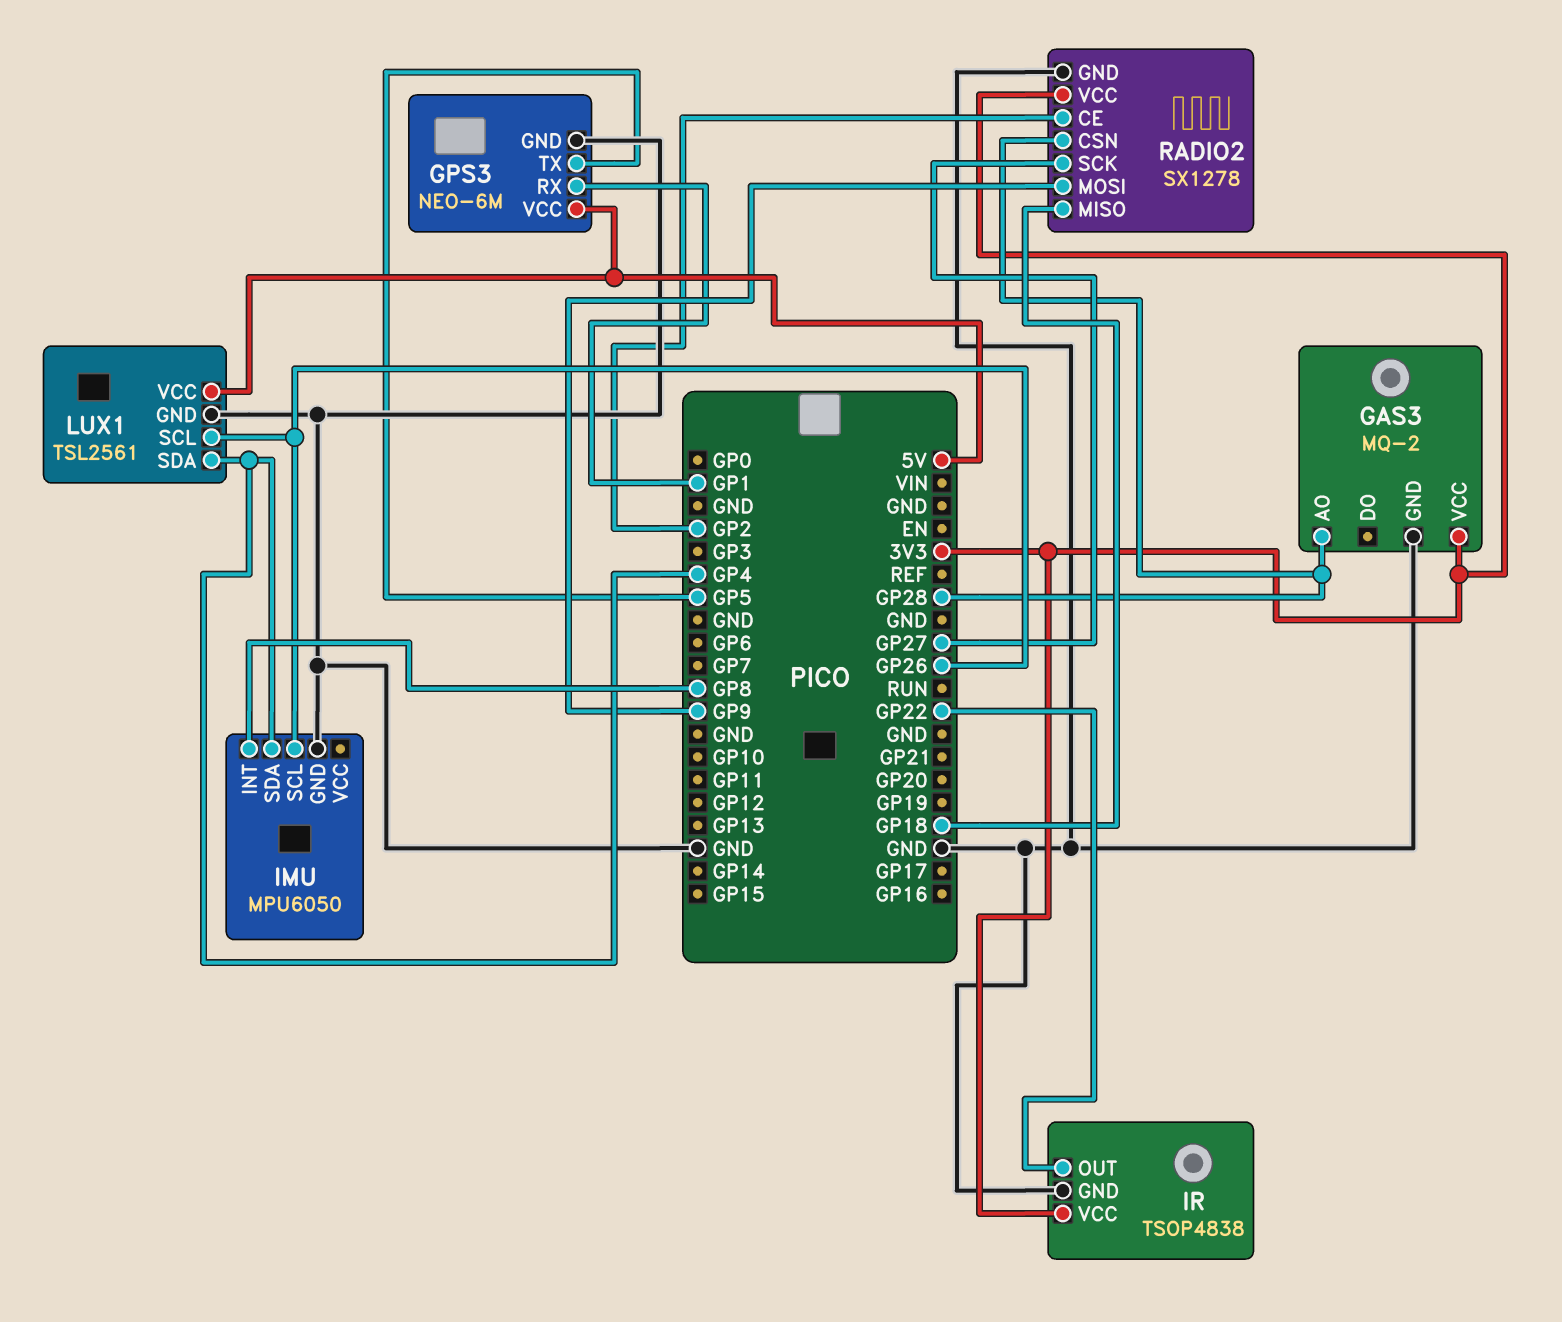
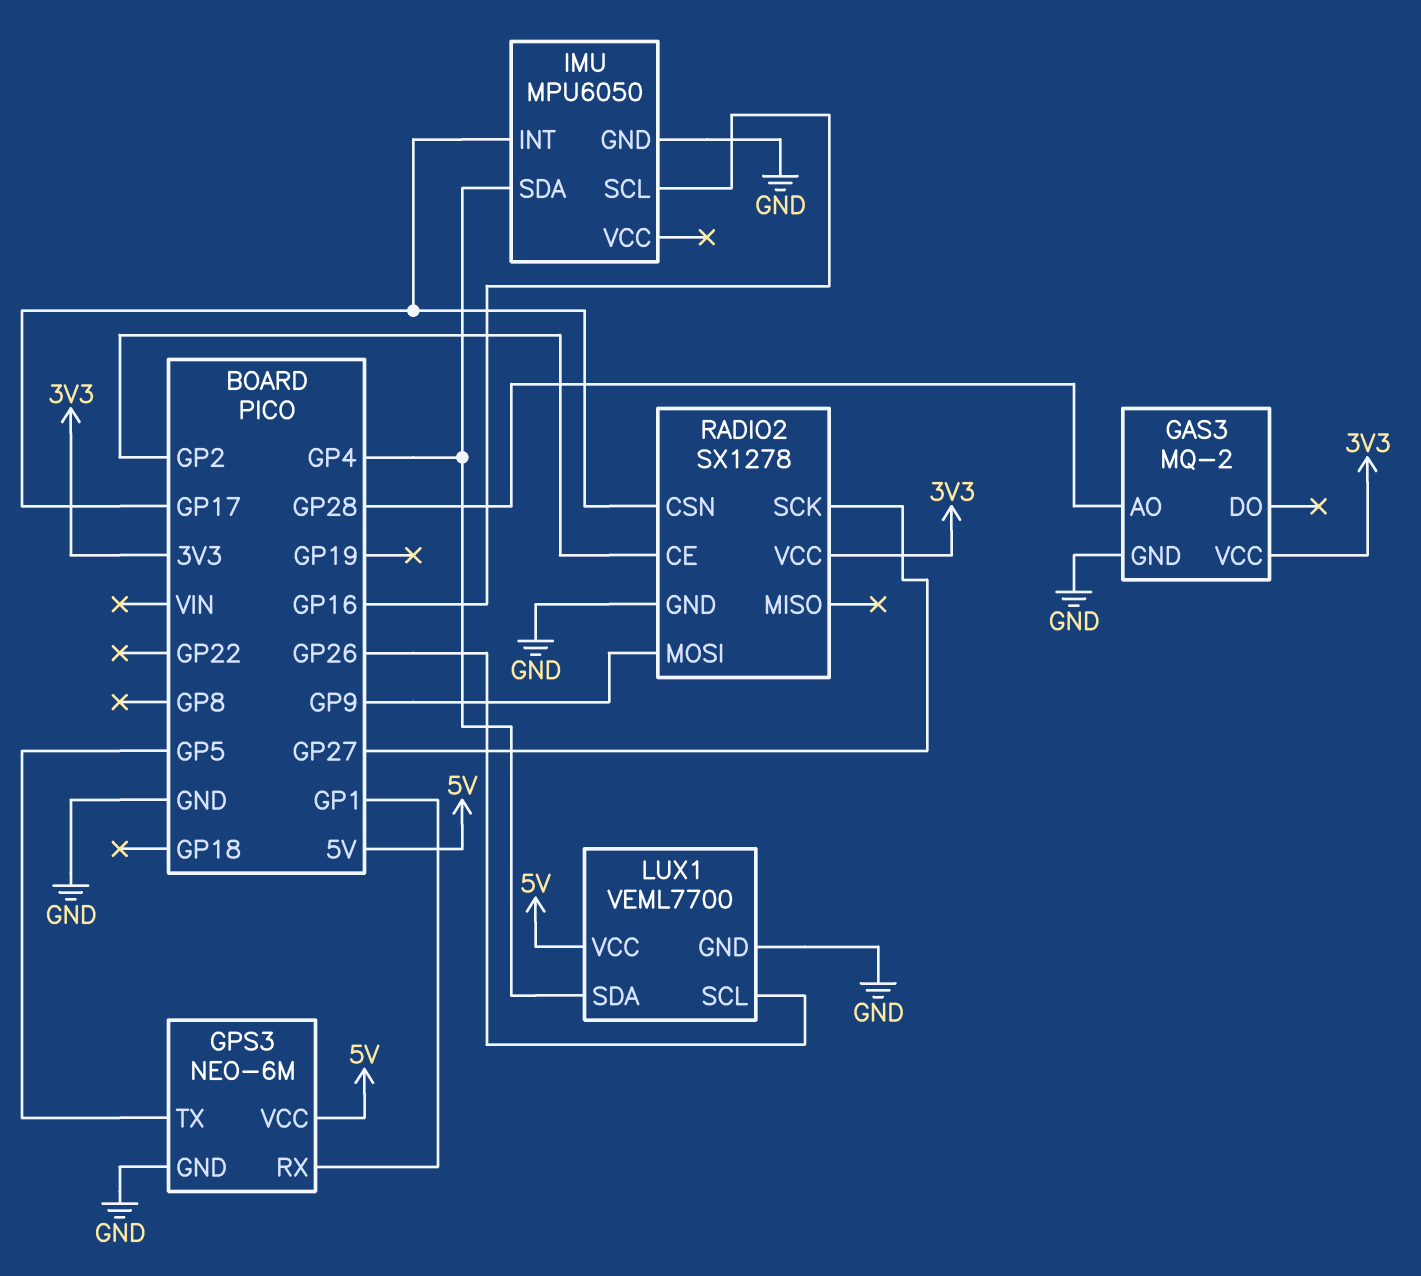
IMU pin INT: GP8 -> GP17
IMU pin SCL: GP26 -> GP16
IR: TSOP4838 -> none
IR pin GND: GND -> none
IR pin OUT: GP22 -> none
IR pin VCC: 3V3 -> none
LUX1: TSL2561 -> VEML7700
RADIO2 pin CSN: GP28 -> GP17
RADIO2 pin MISO: GP18 -> none

